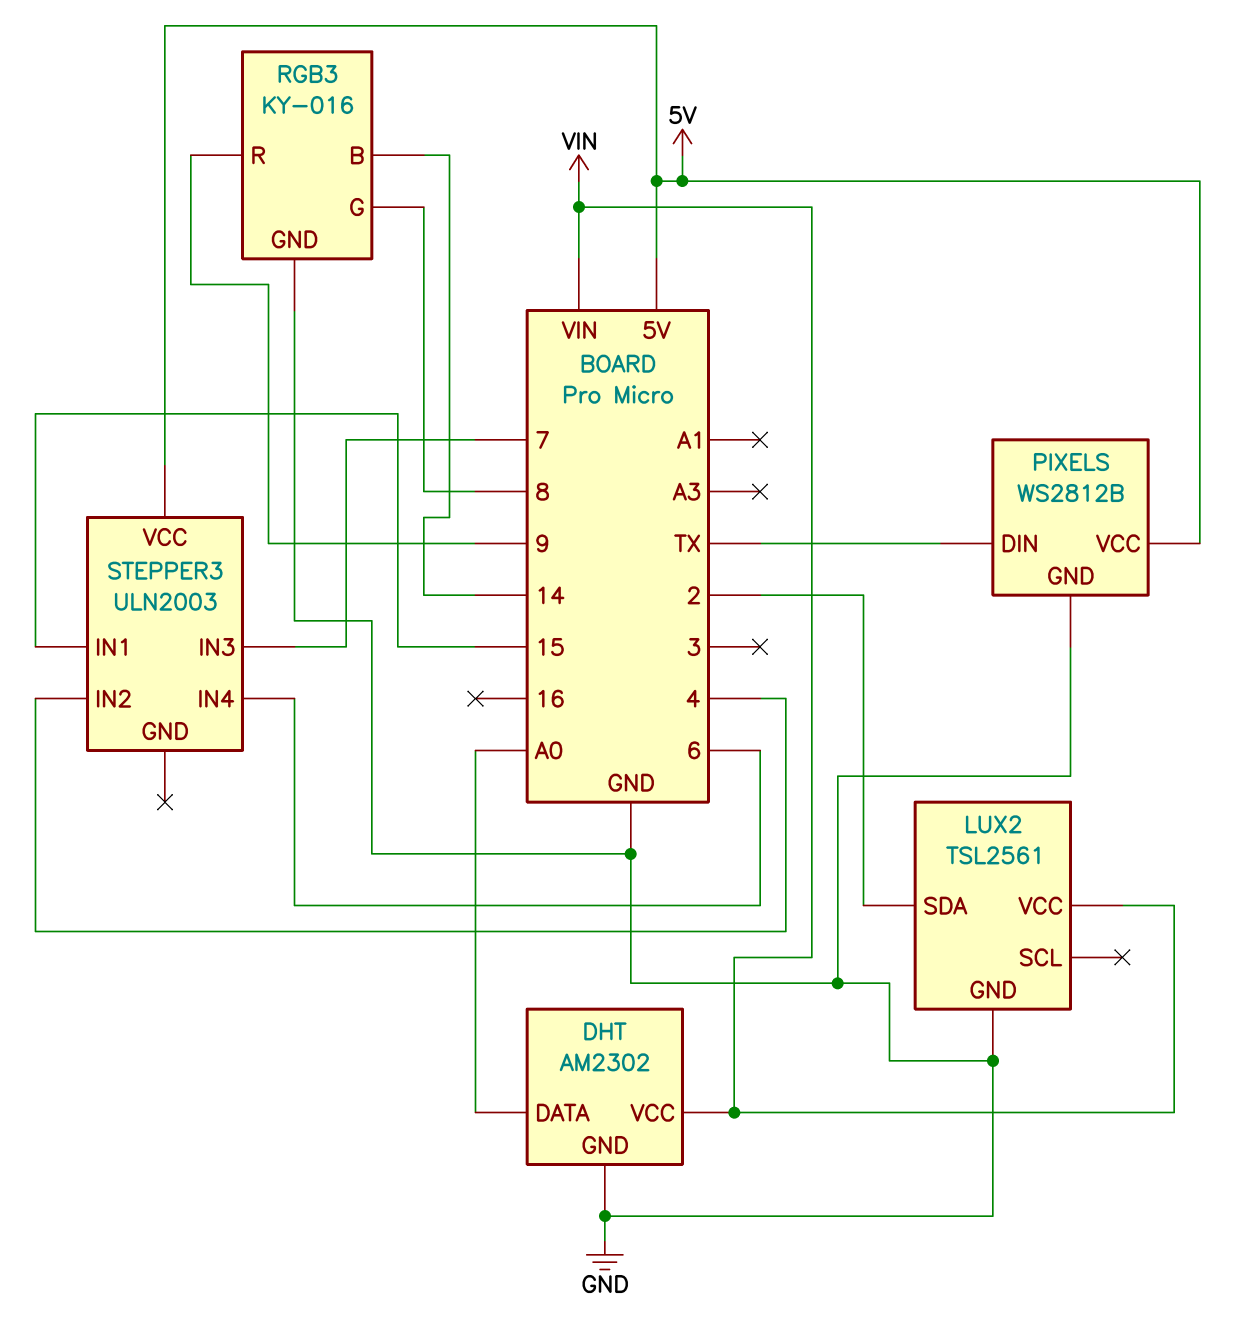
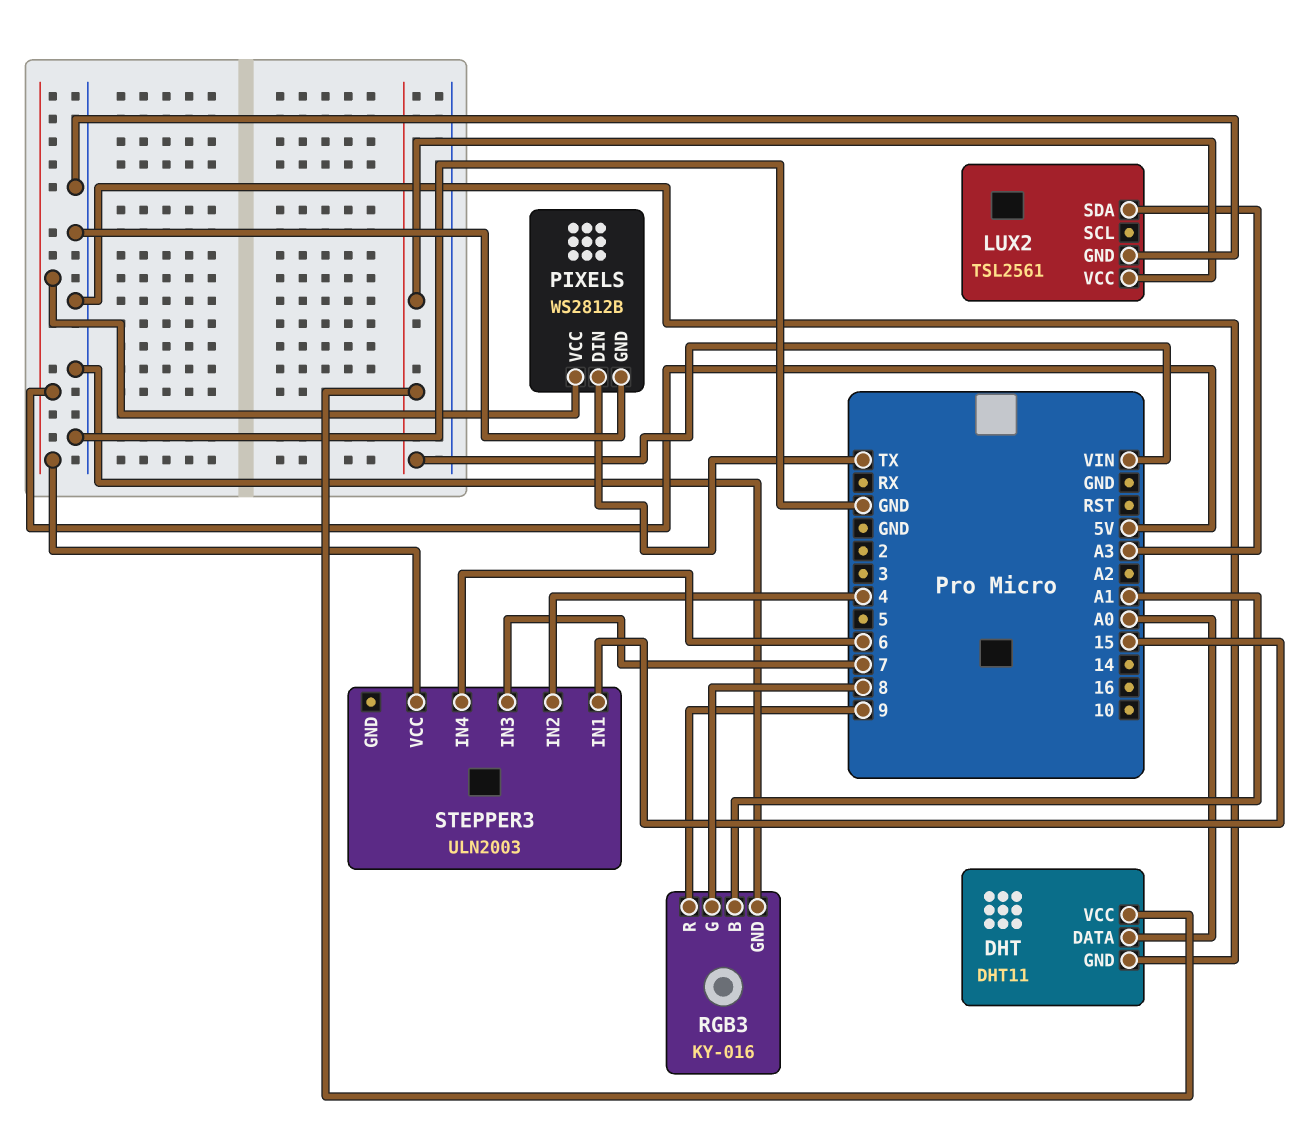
DHT: AM2302 -> DHT11
LUX2 pin SDA: 2 -> A3
RGB3 pin B: 14 -> A1

